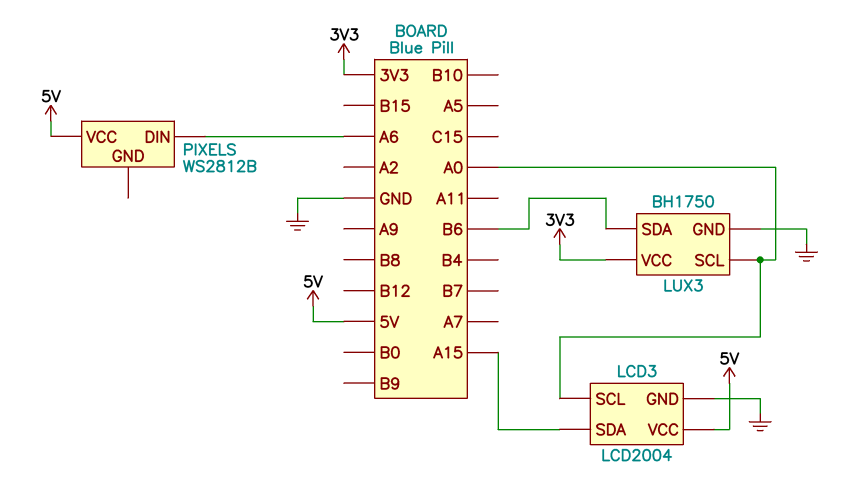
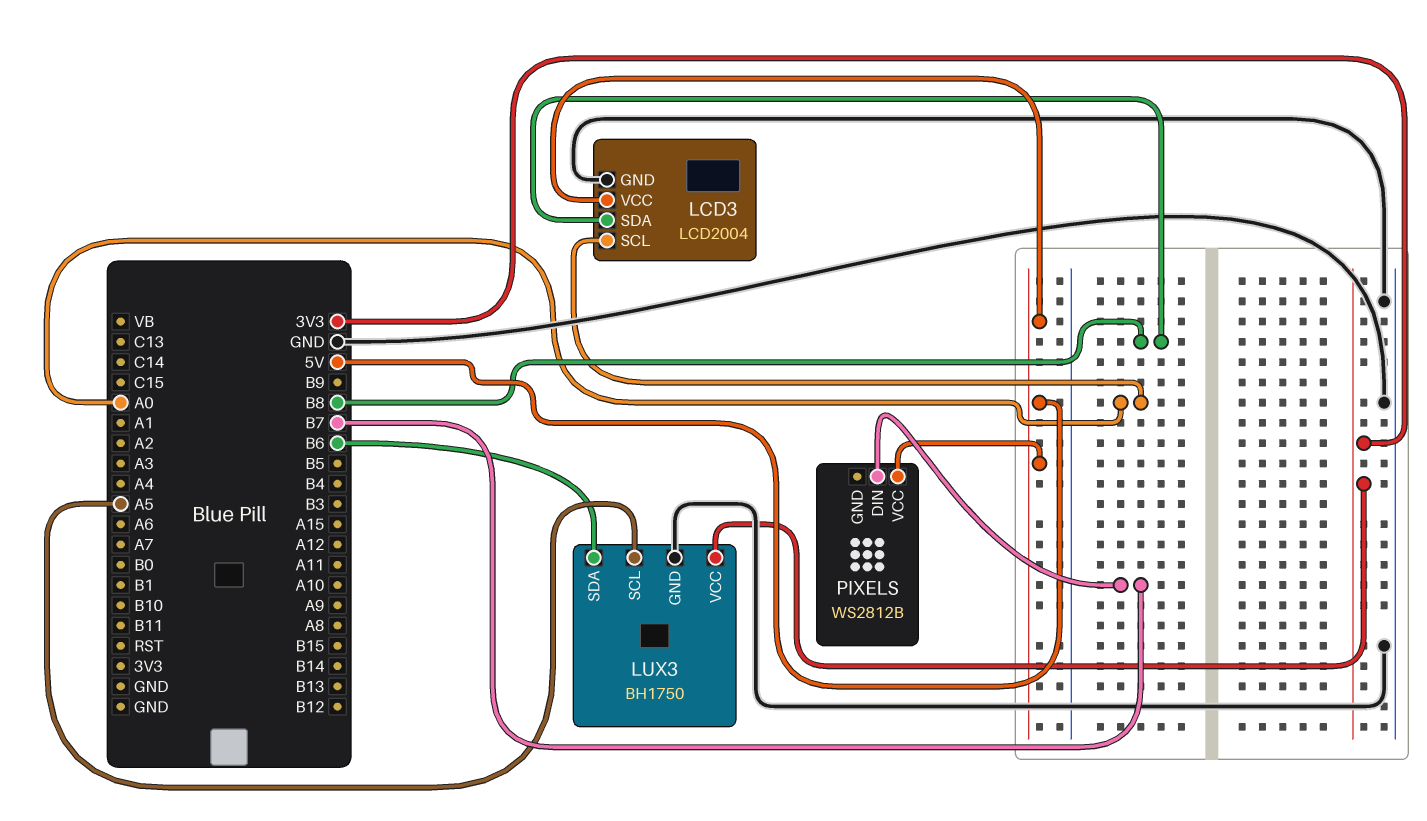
LCD3 pin SDA: A15 -> B8
LUX3 pin SCL: A0 -> A5
PIXELS pin DIN: A6 -> B7

